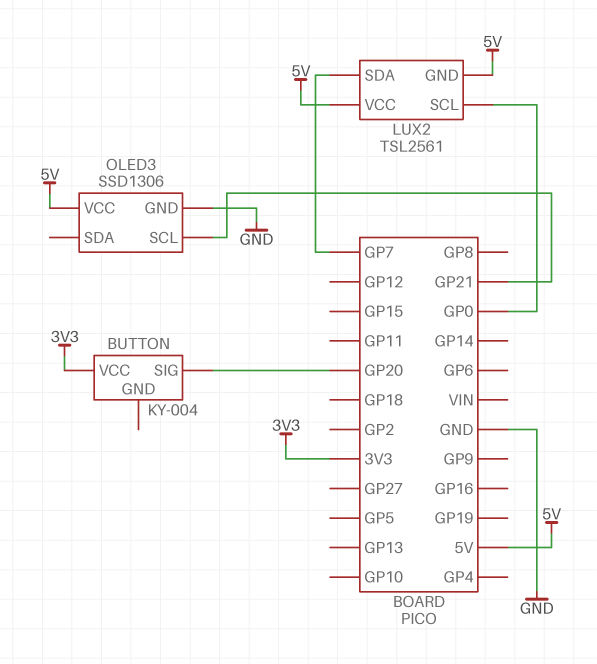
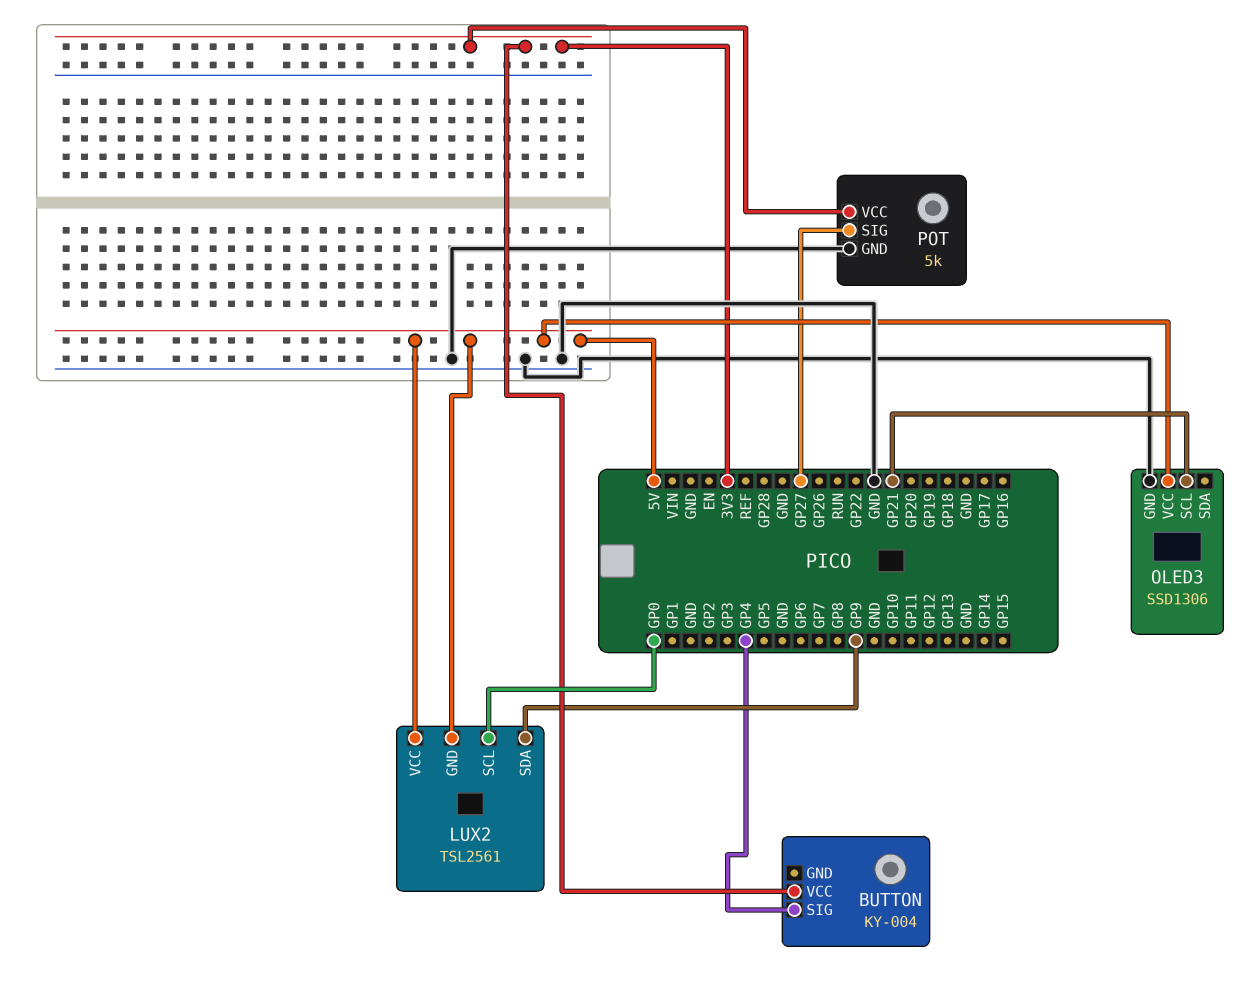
BUTTON pin SIG: GP20 -> GP4
LUX2 pin SDA: GP7 -> GP9
POT: none -> 5k
POT pin GND: none -> GND
POT pin SIG: none -> GP27
POT pin VCC: none -> 3V3

